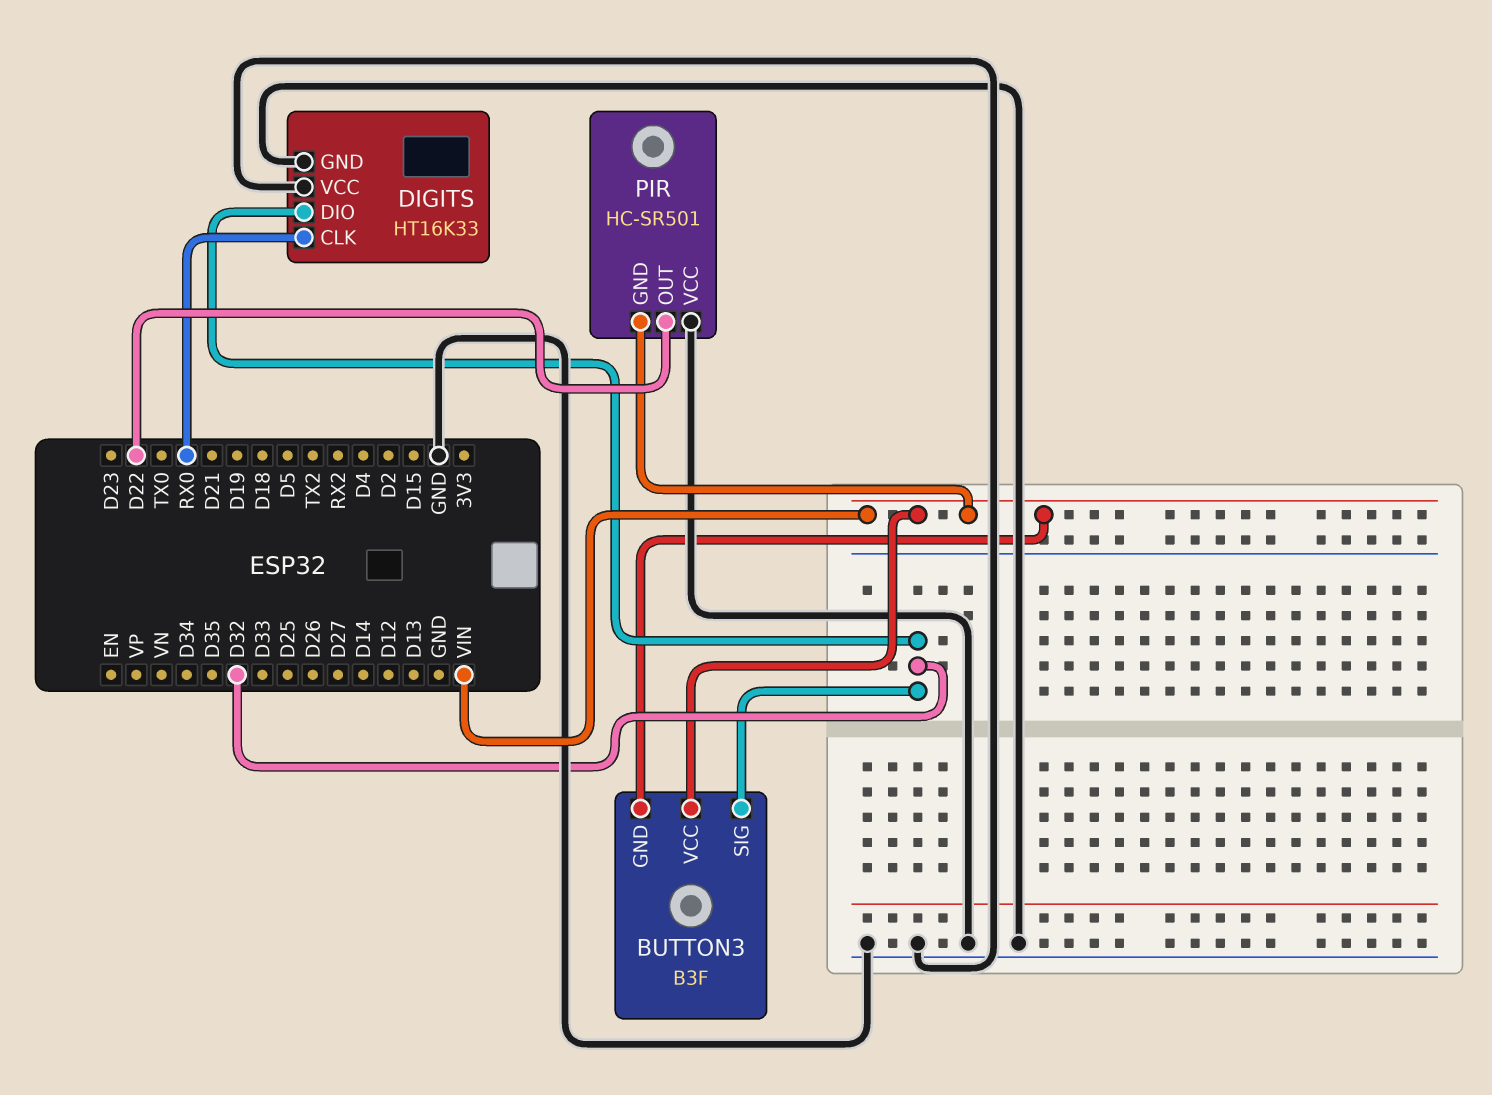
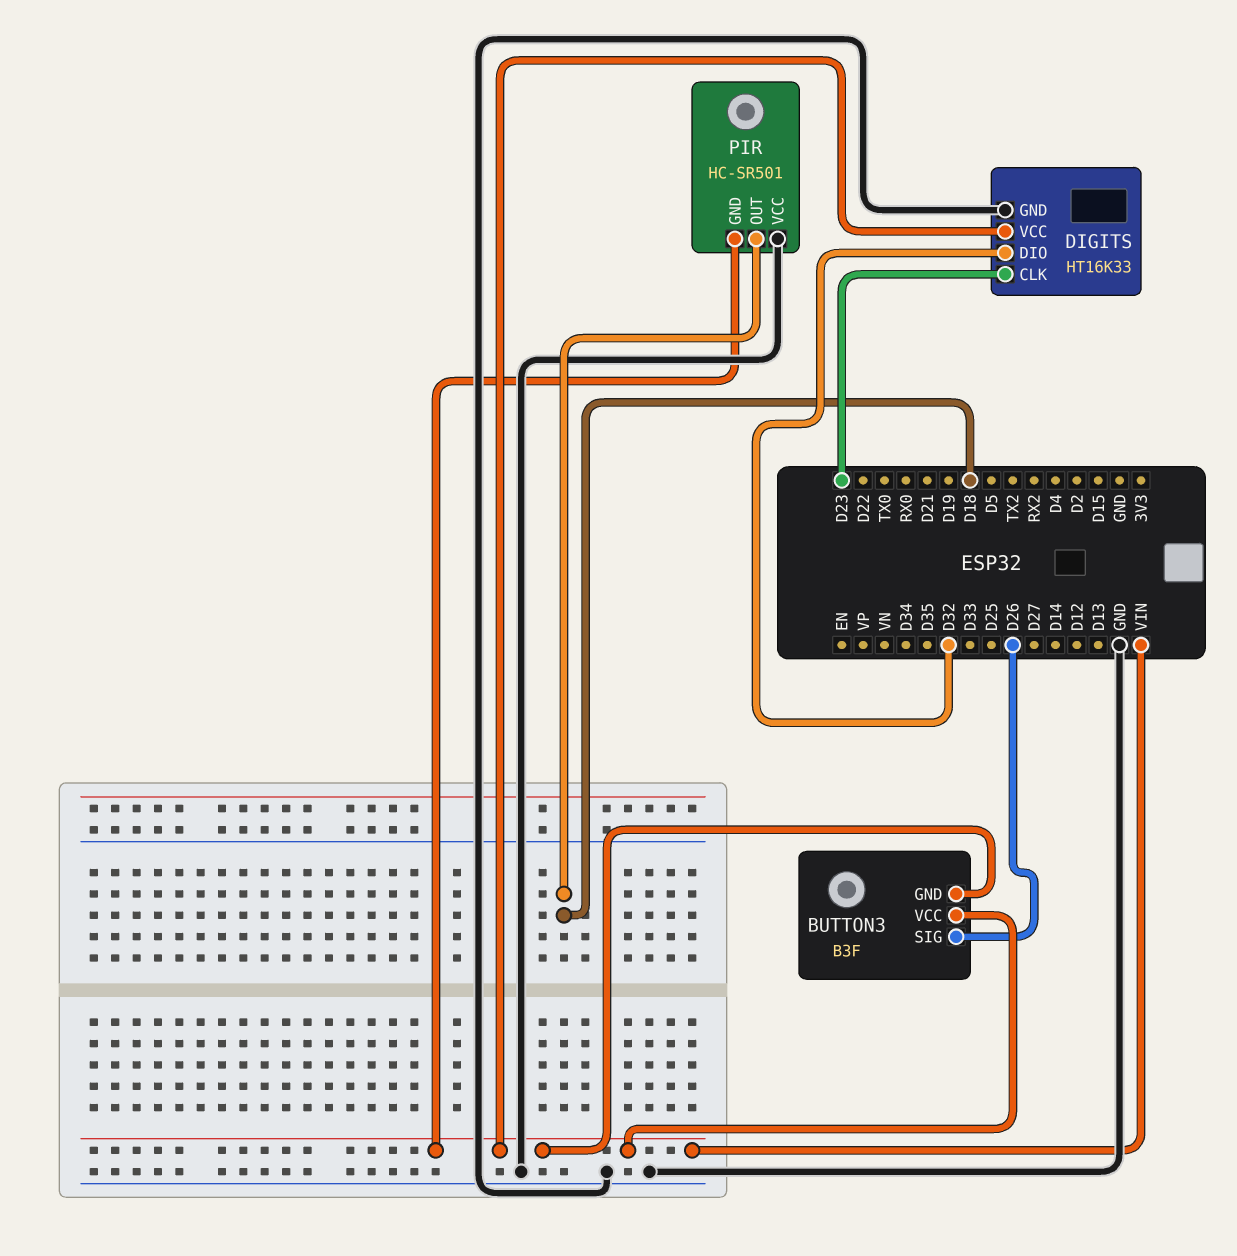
BUTTON3 pin SIG: D32 -> D26
DIGITS pin CLK: RX0 -> D23
DIGITS pin VCC: GND -> VIN
PIR pin OUT: D22 -> D18

